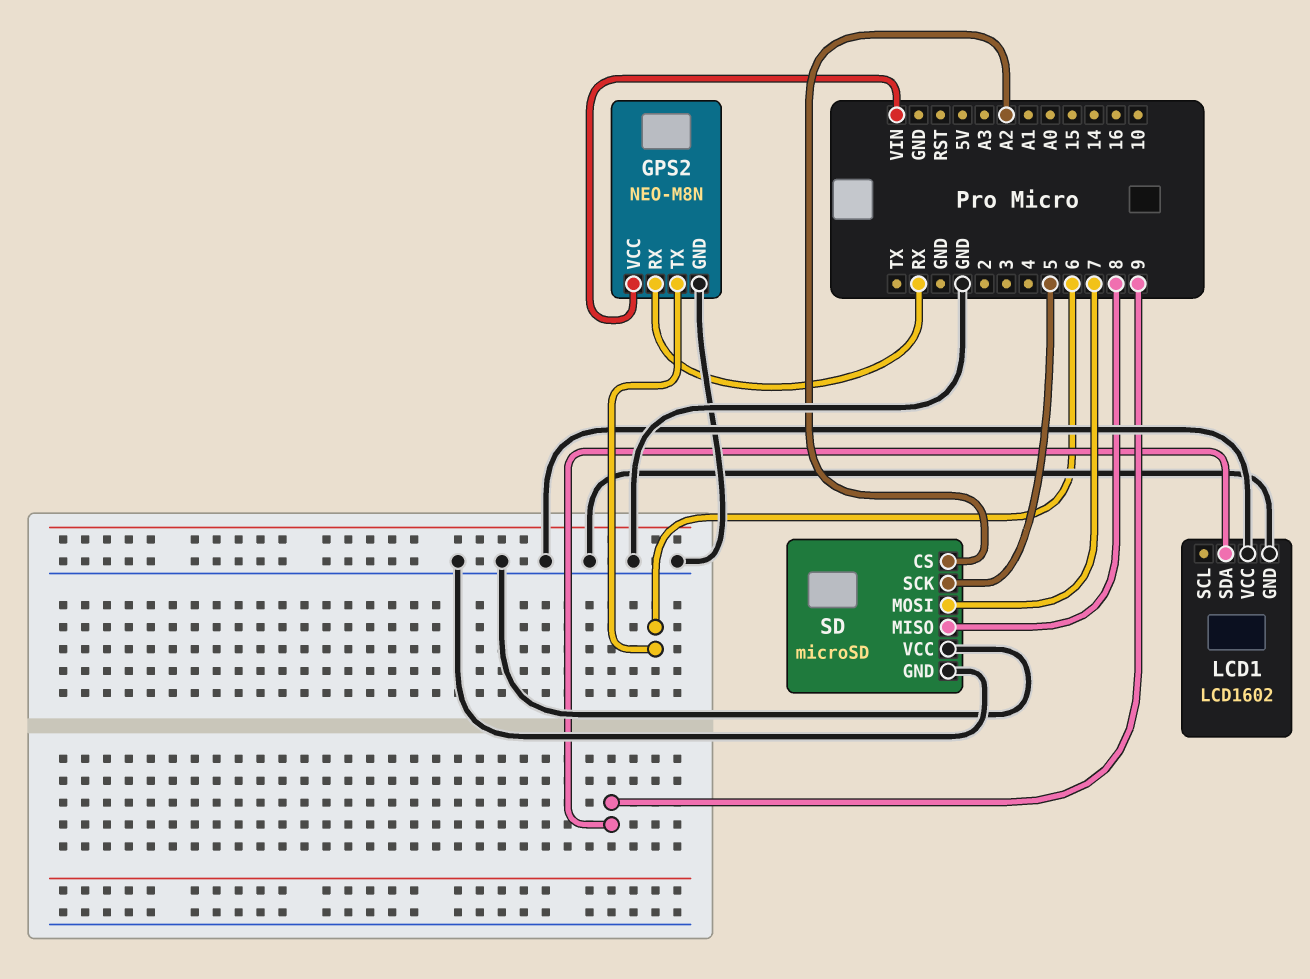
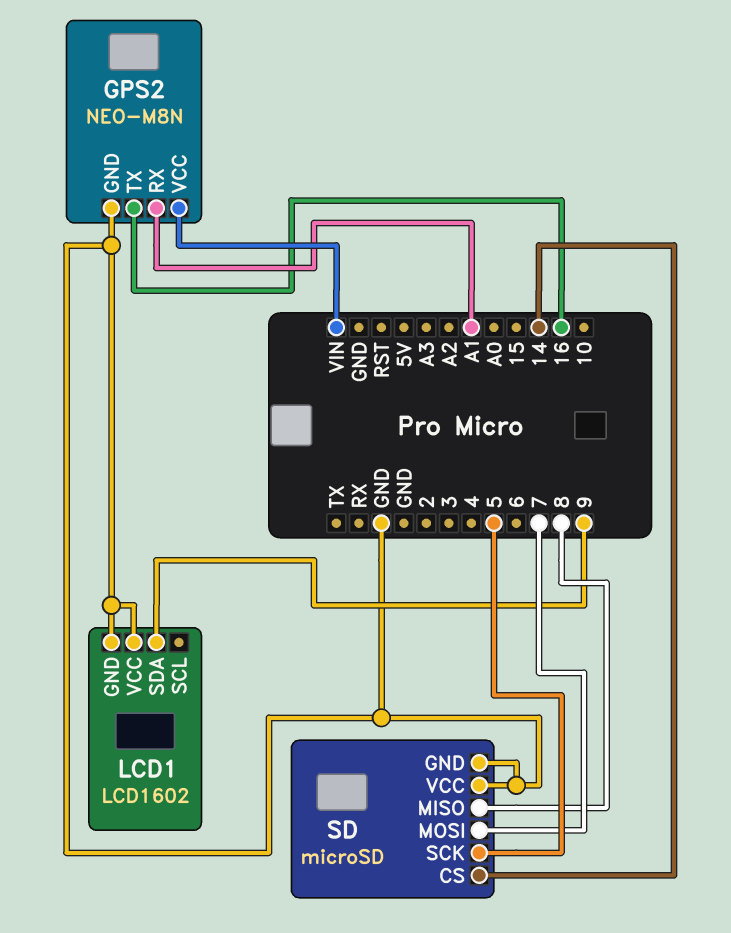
GPS2 pin RX: RX -> A1
GPS2 pin TX: 6 -> 16
SD pin CS: A2 -> 14

